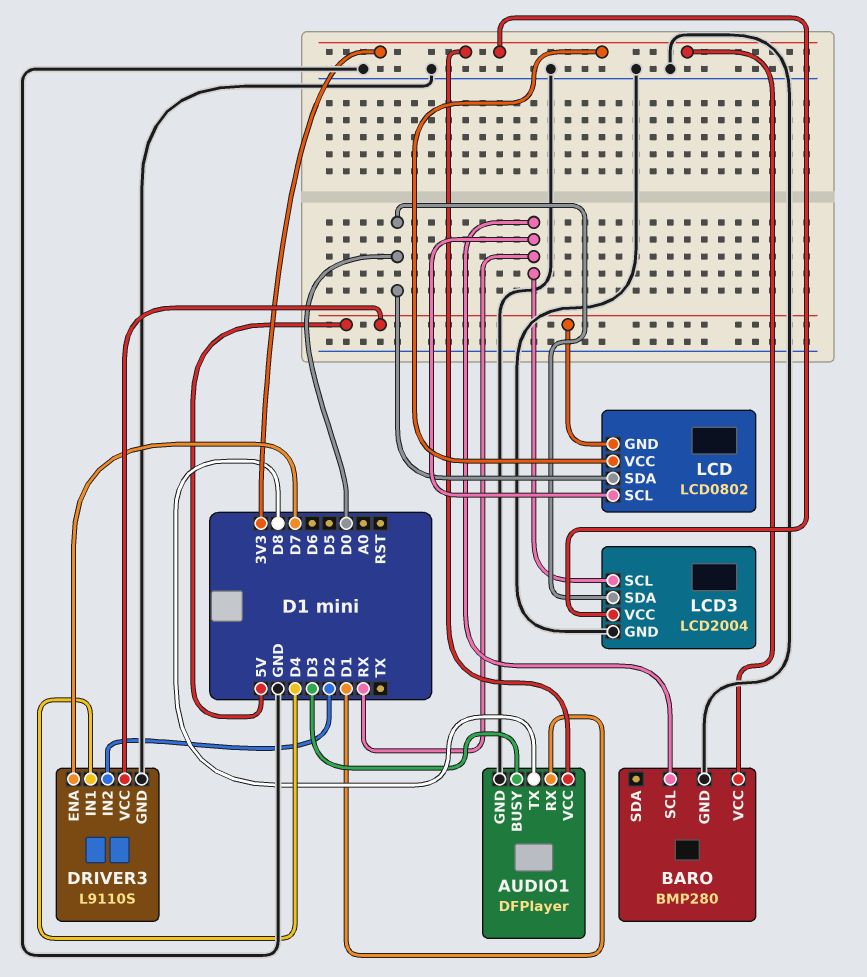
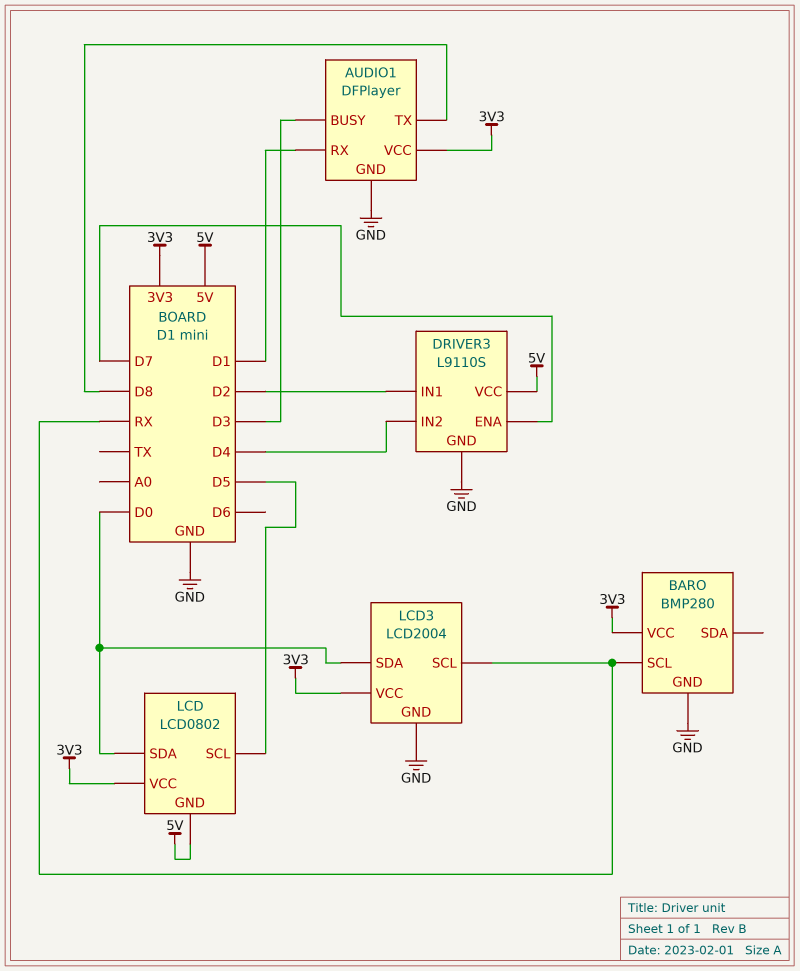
DRIVER3 pin IN1: D4 -> D2
DRIVER3 pin IN2: D2 -> D4
LCD pin SCL: RX -> D5

